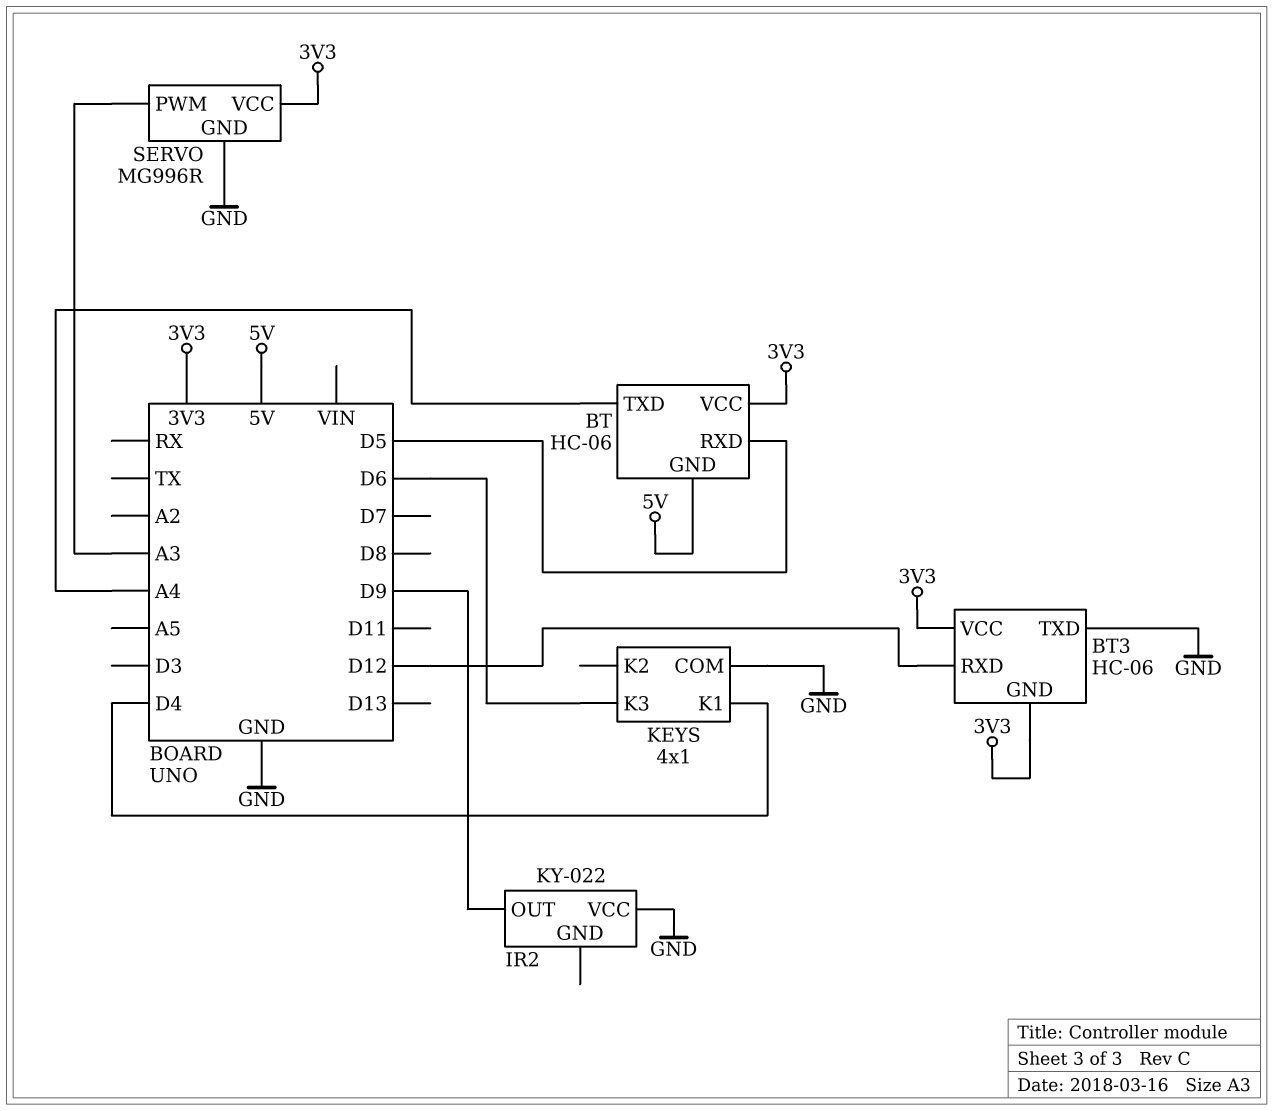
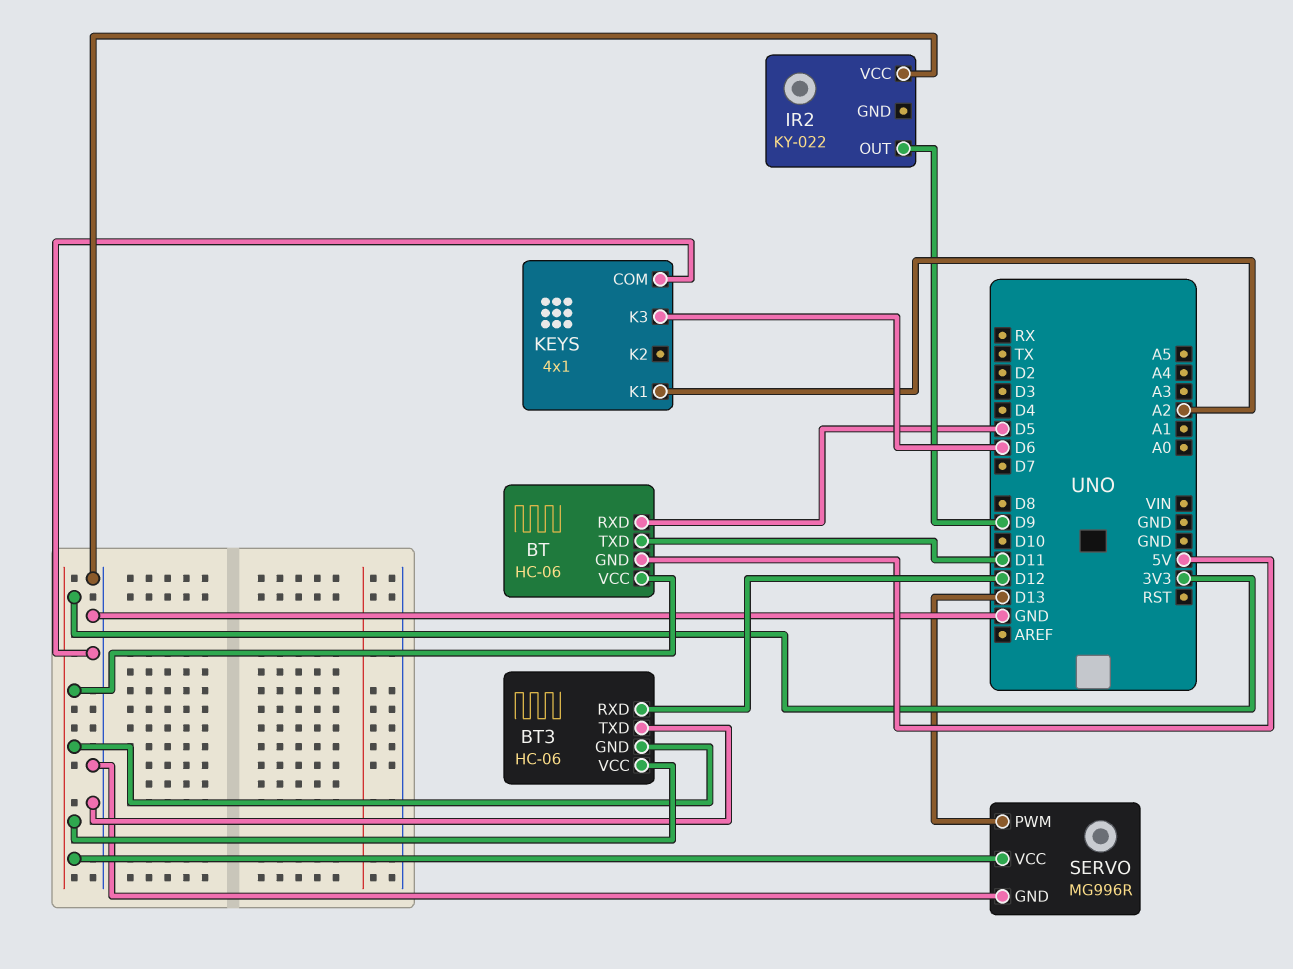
BT pin TXD: A4 -> D11
KEYS pin K1: D4 -> A2
SERVO pin PWM: A3 -> D13

